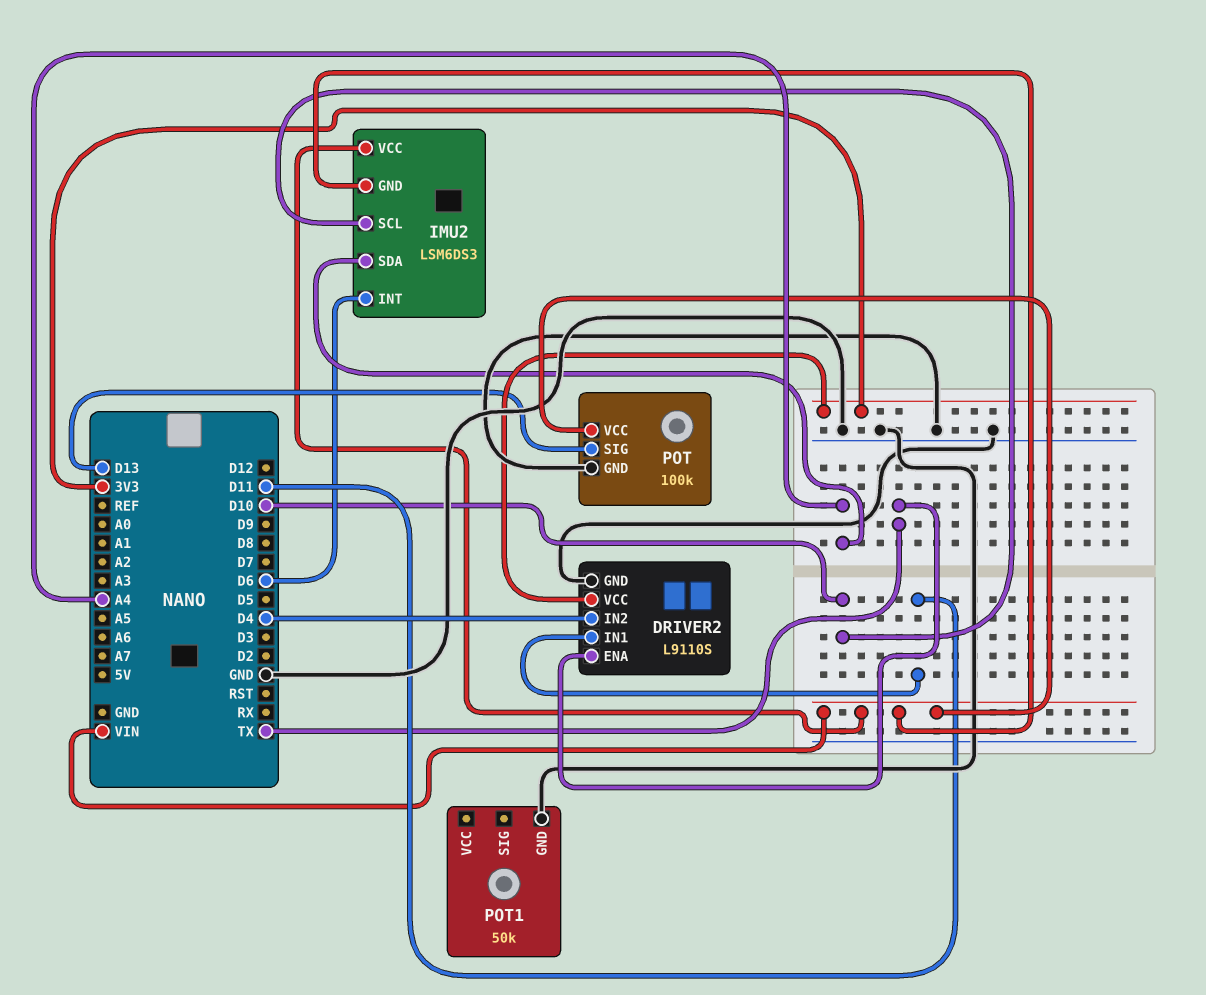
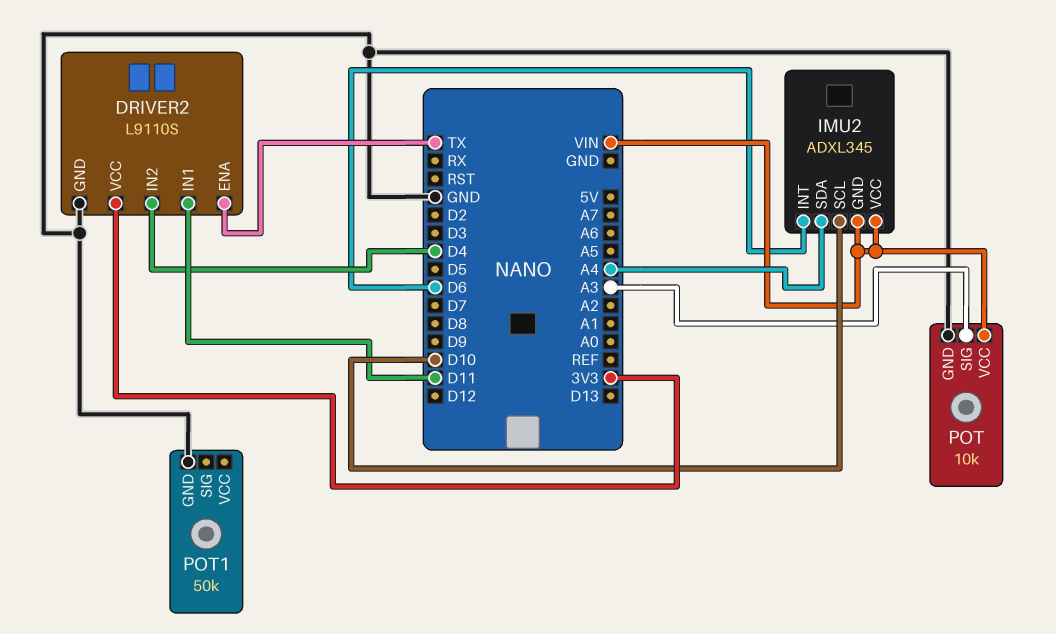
IMU2: LSM6DS3 -> ADXL345
POT: 100k -> 10k
POT pin SIG: D13 -> A3

